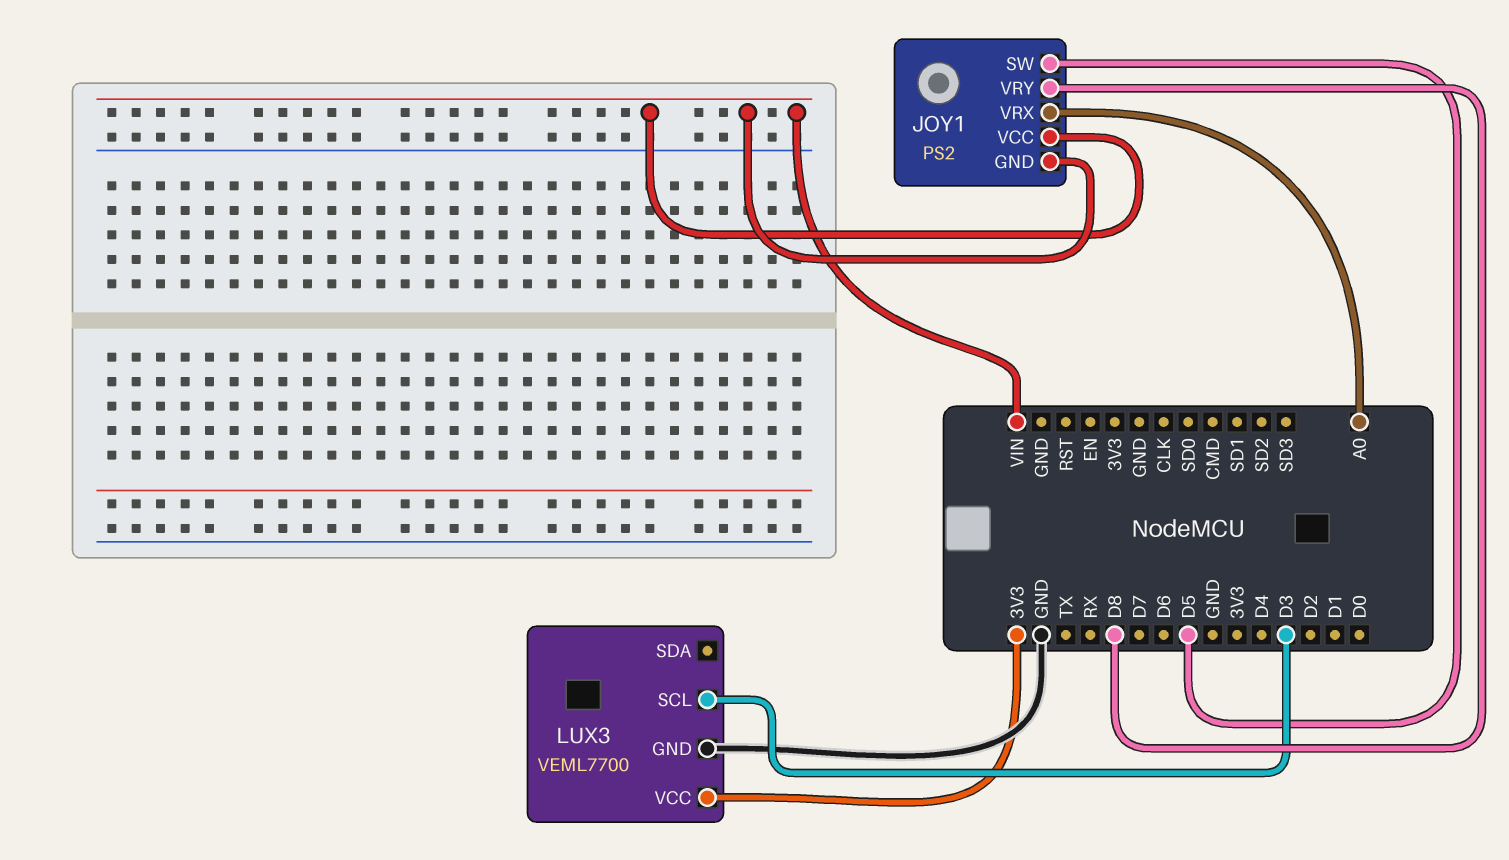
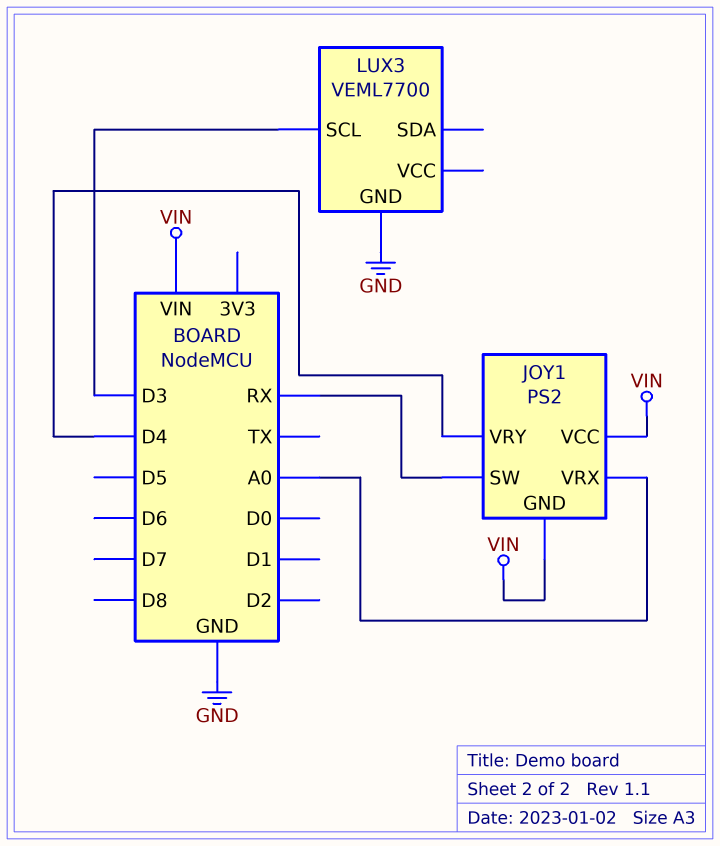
JOY1 pin SW: D5 -> RX
JOY1 pin VRY: D8 -> D4
LUX3 pin VCC: 3V3 -> none

